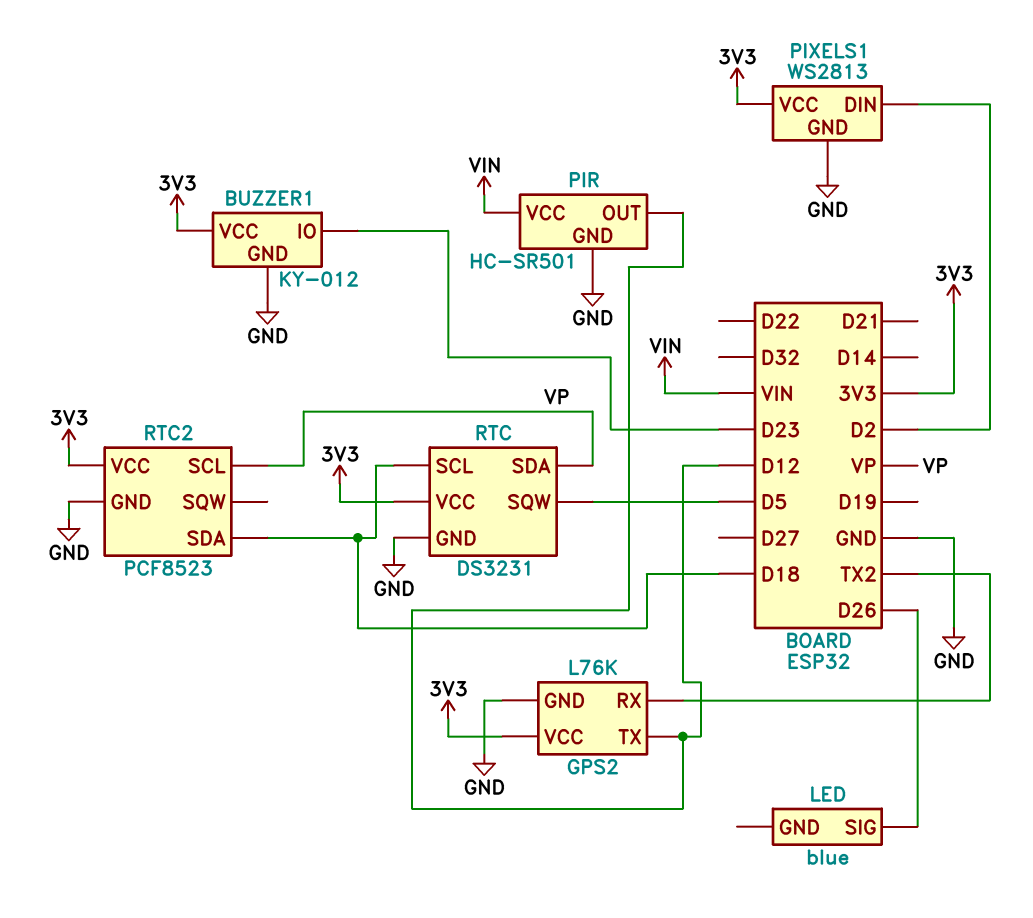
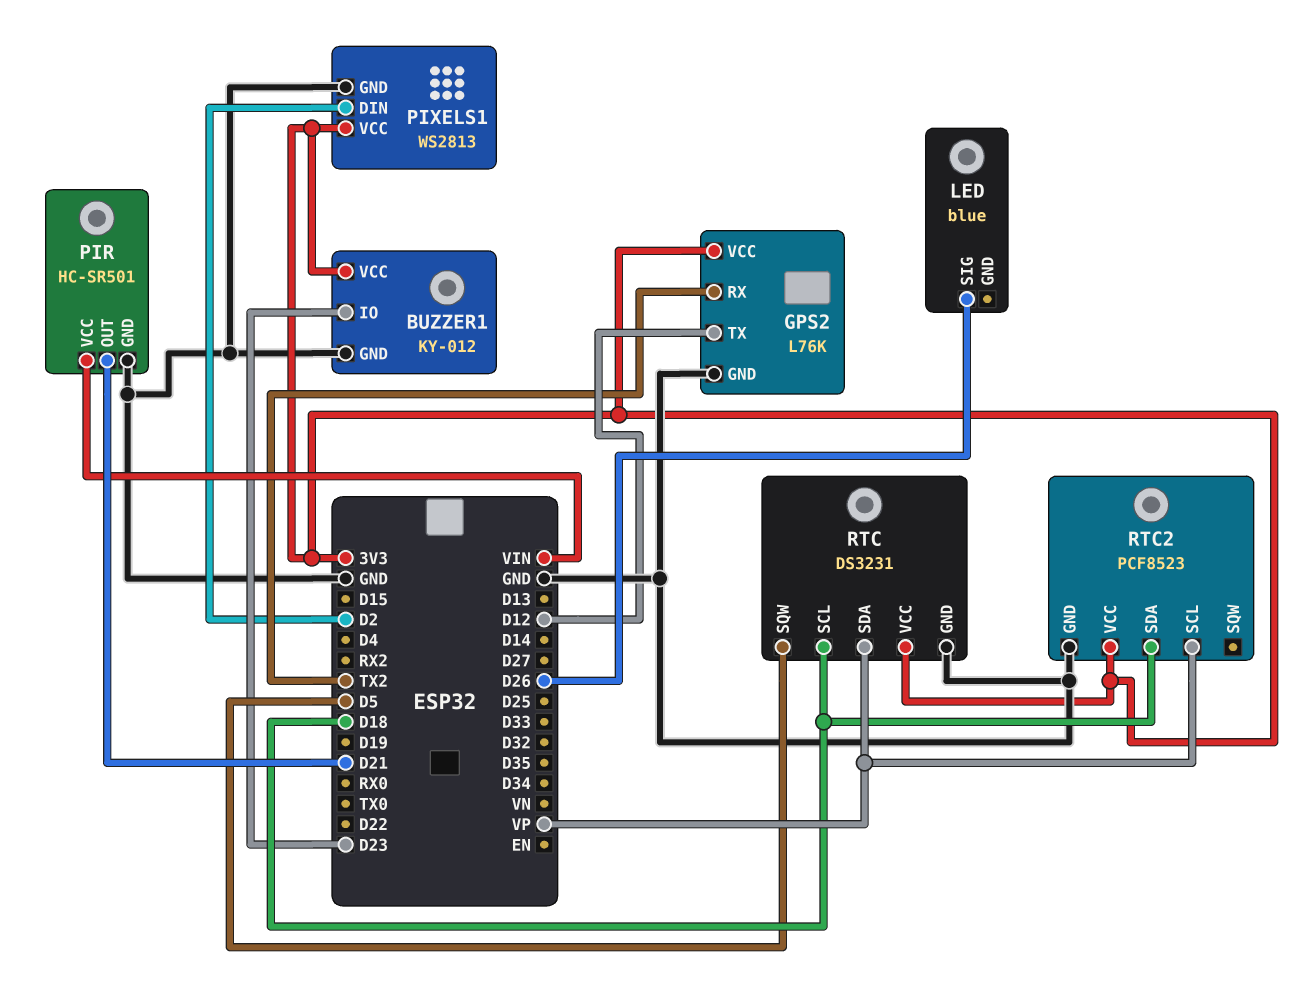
PIR pin OUT: D12 -> D21

